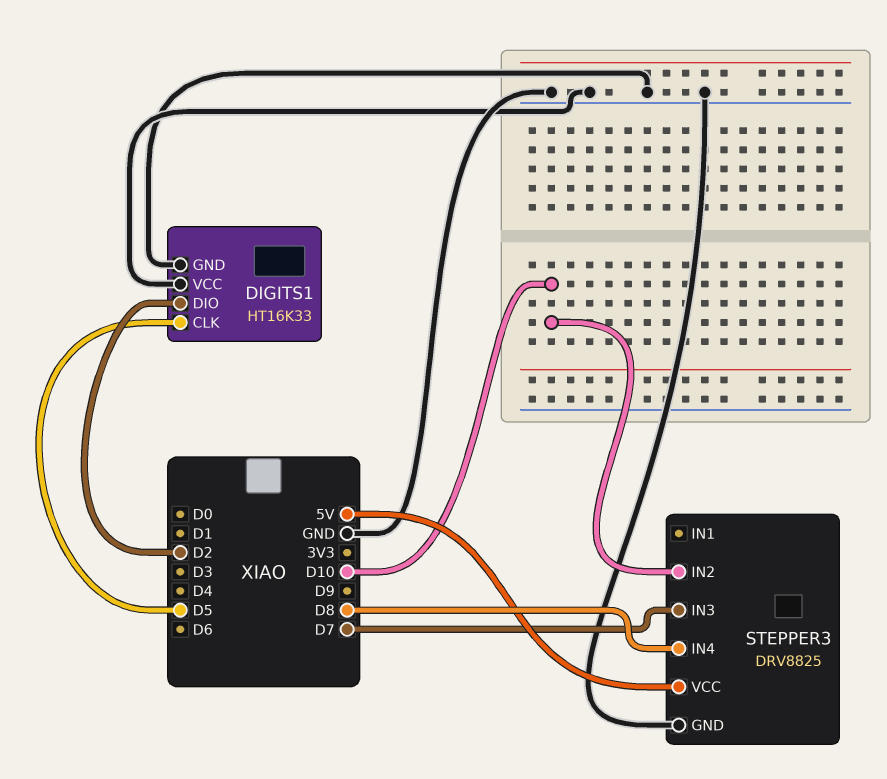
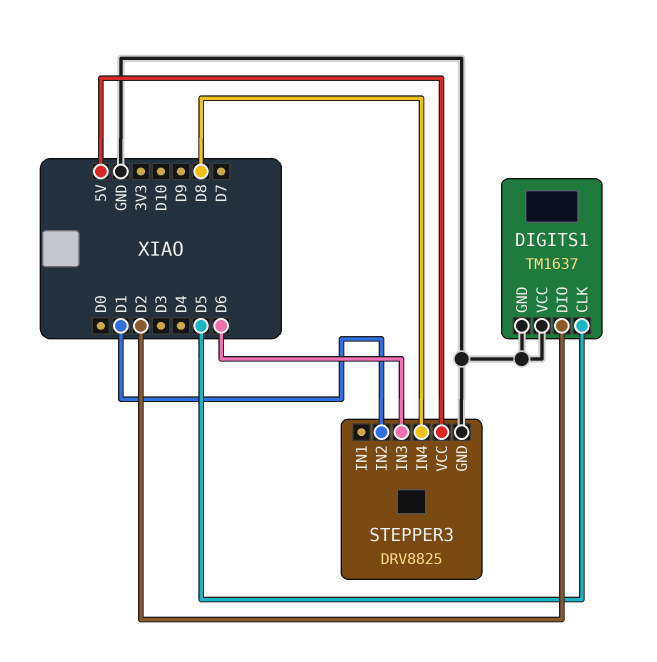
DIGITS1: HT16K33 -> TM1637
STEPPER3 pin IN2: D10 -> D1
STEPPER3 pin IN3: D7 -> D6

